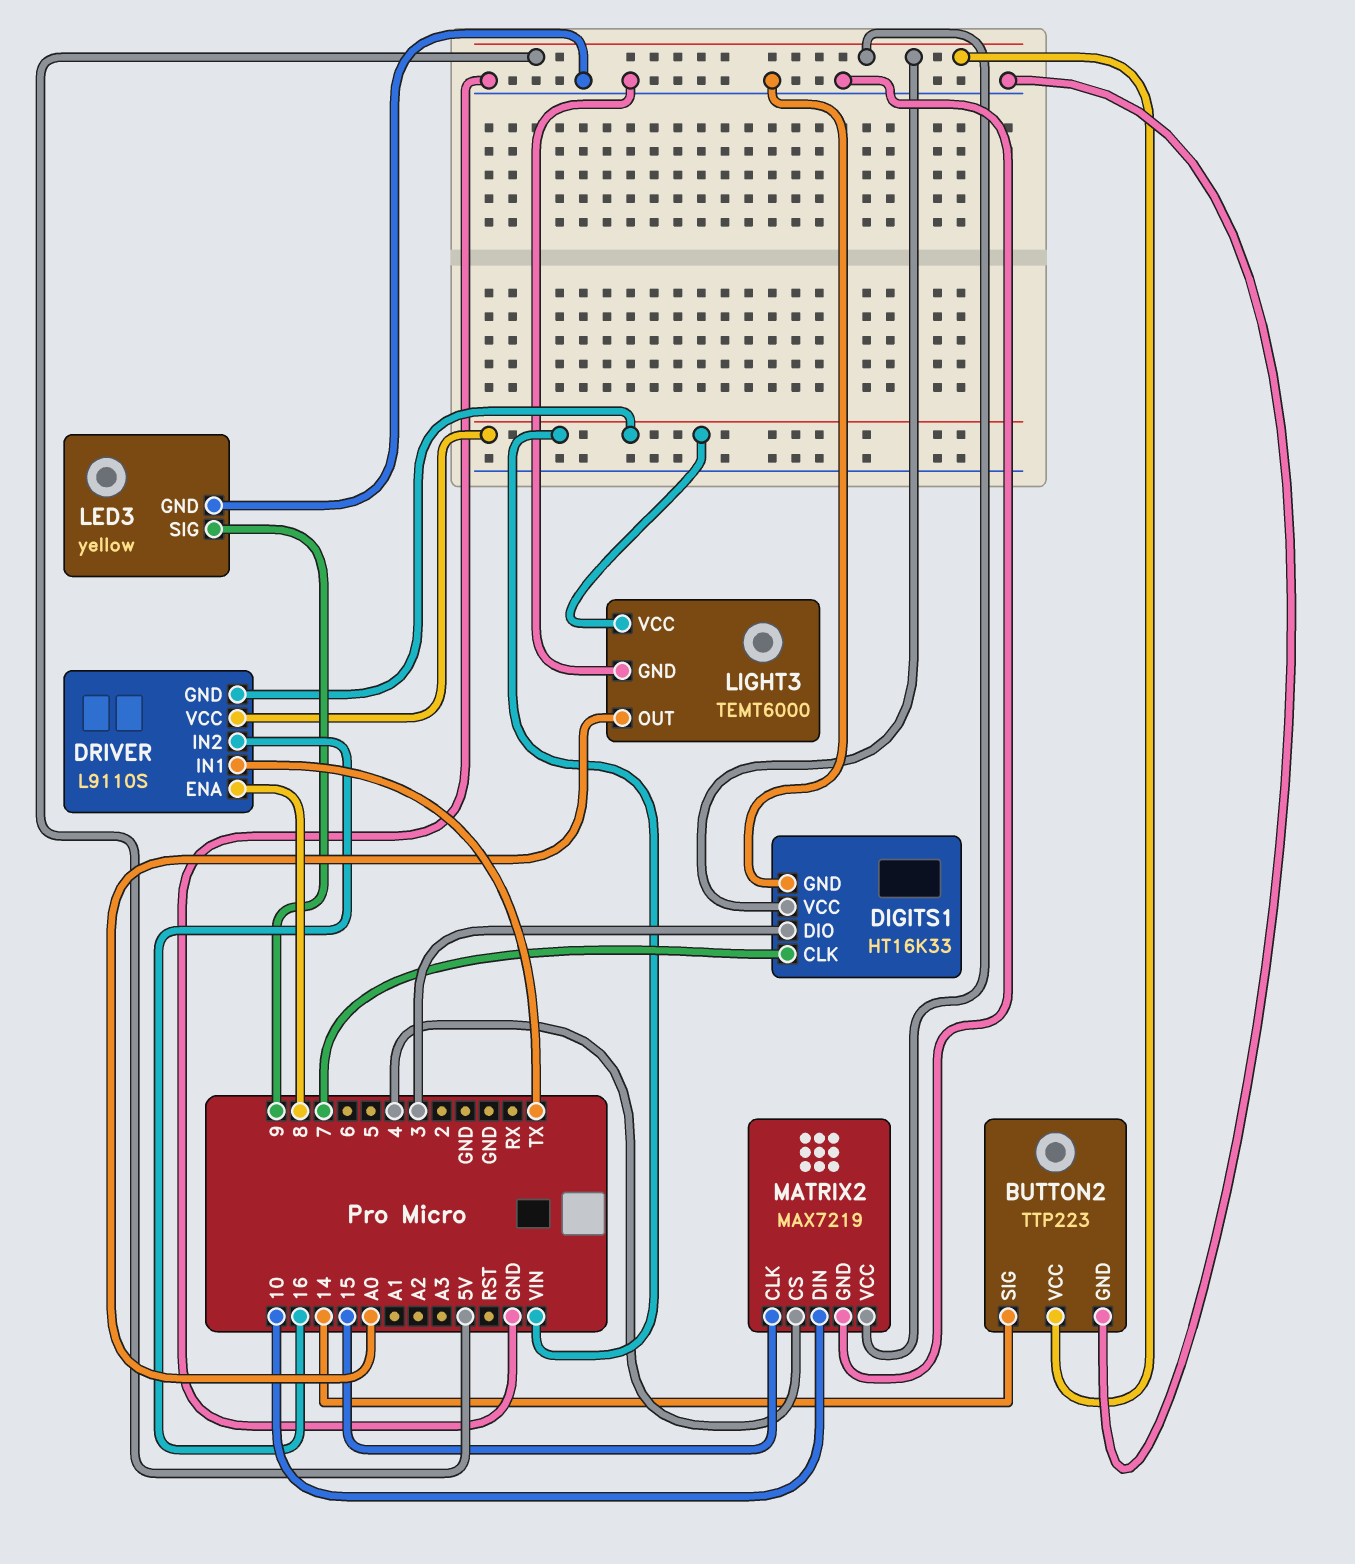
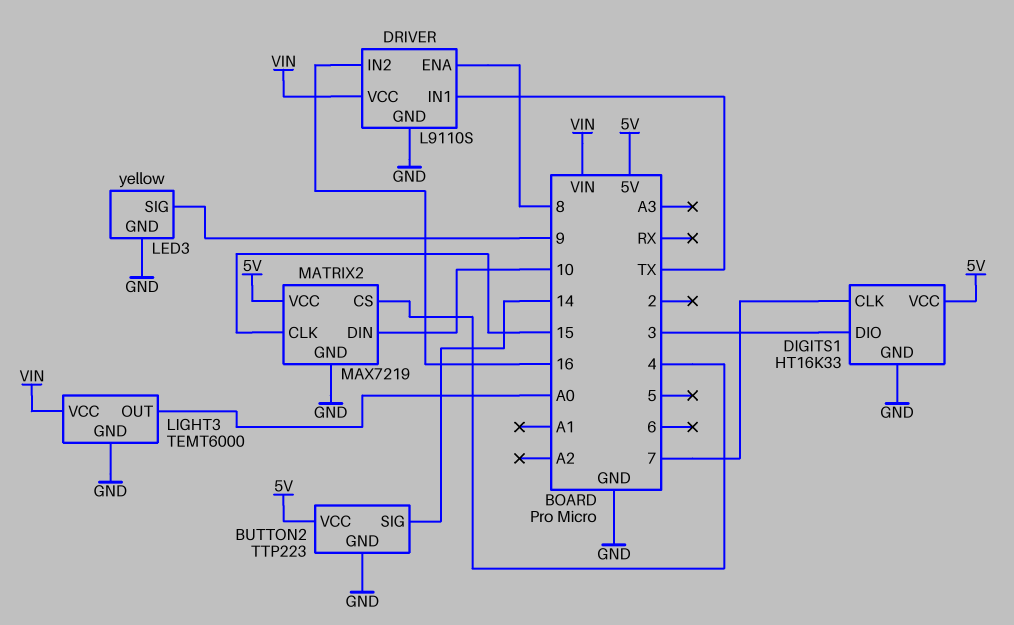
DRIVER pin GND: VIN -> GND

